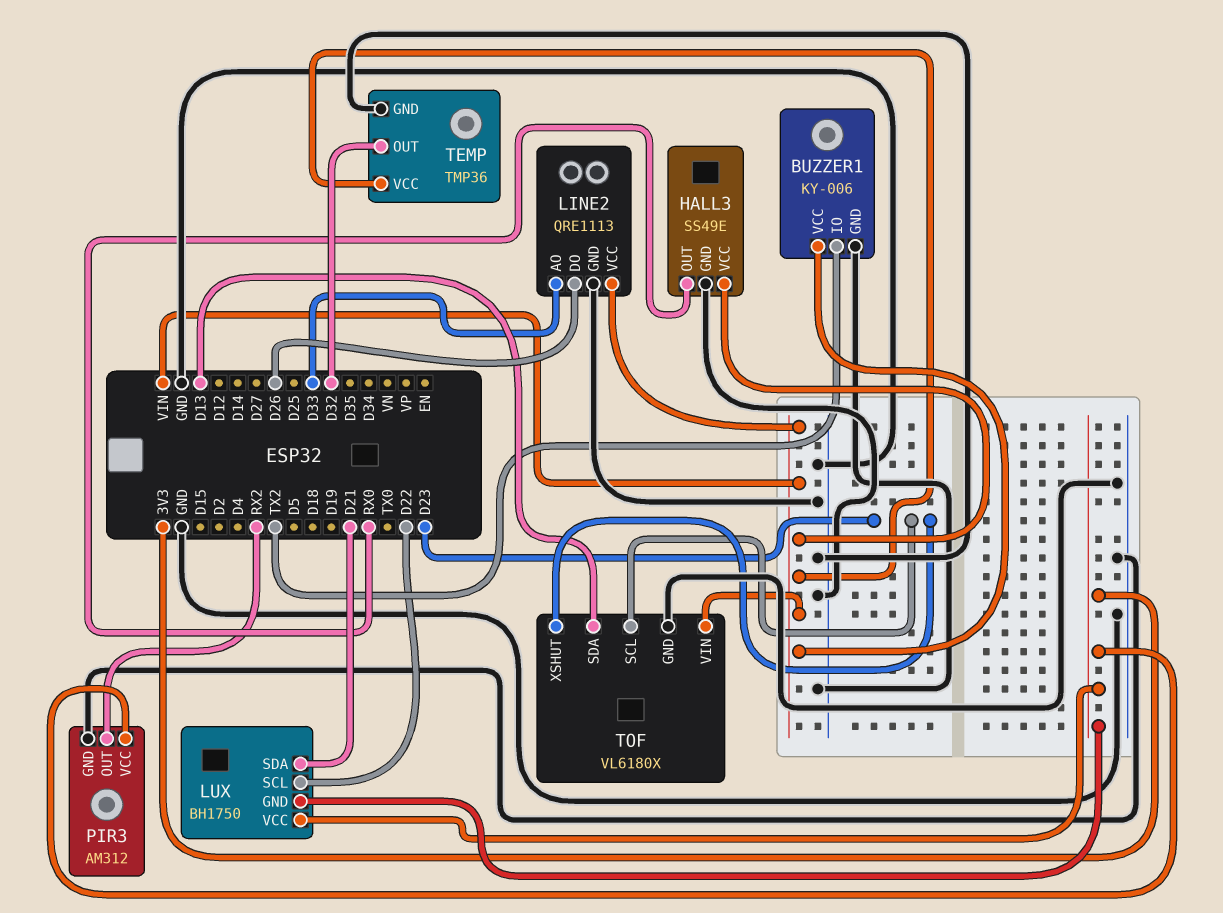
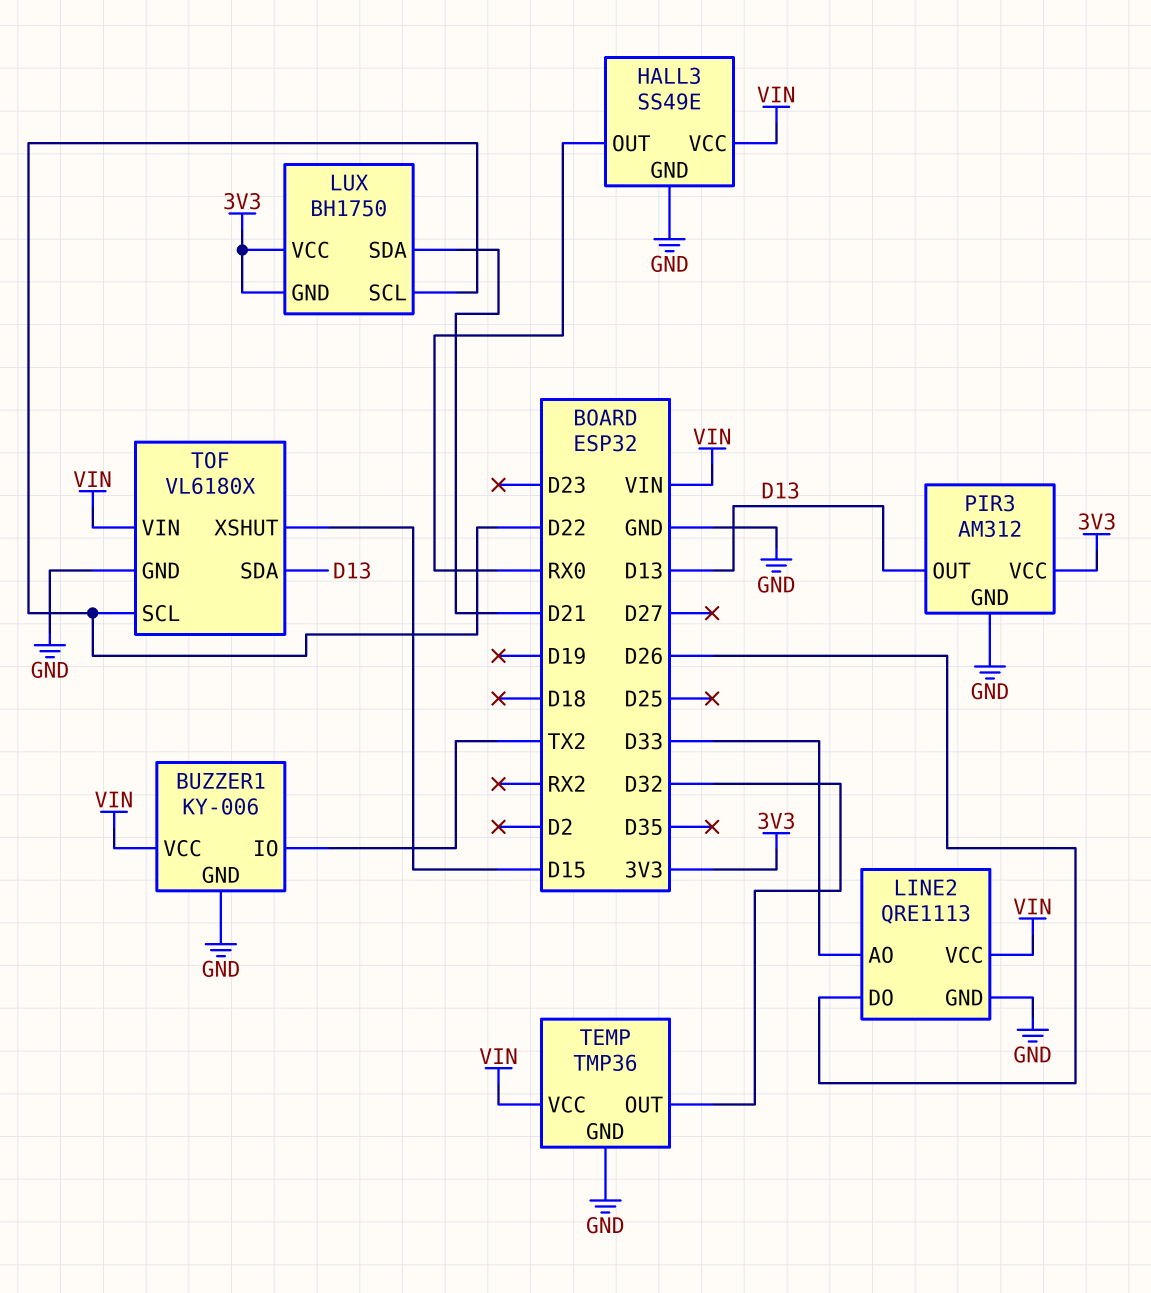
PIR3 pin OUT: RX2 -> D13
TOF pin SCL: D23 -> D22
TOF pin XSHUT: D23 -> D15

